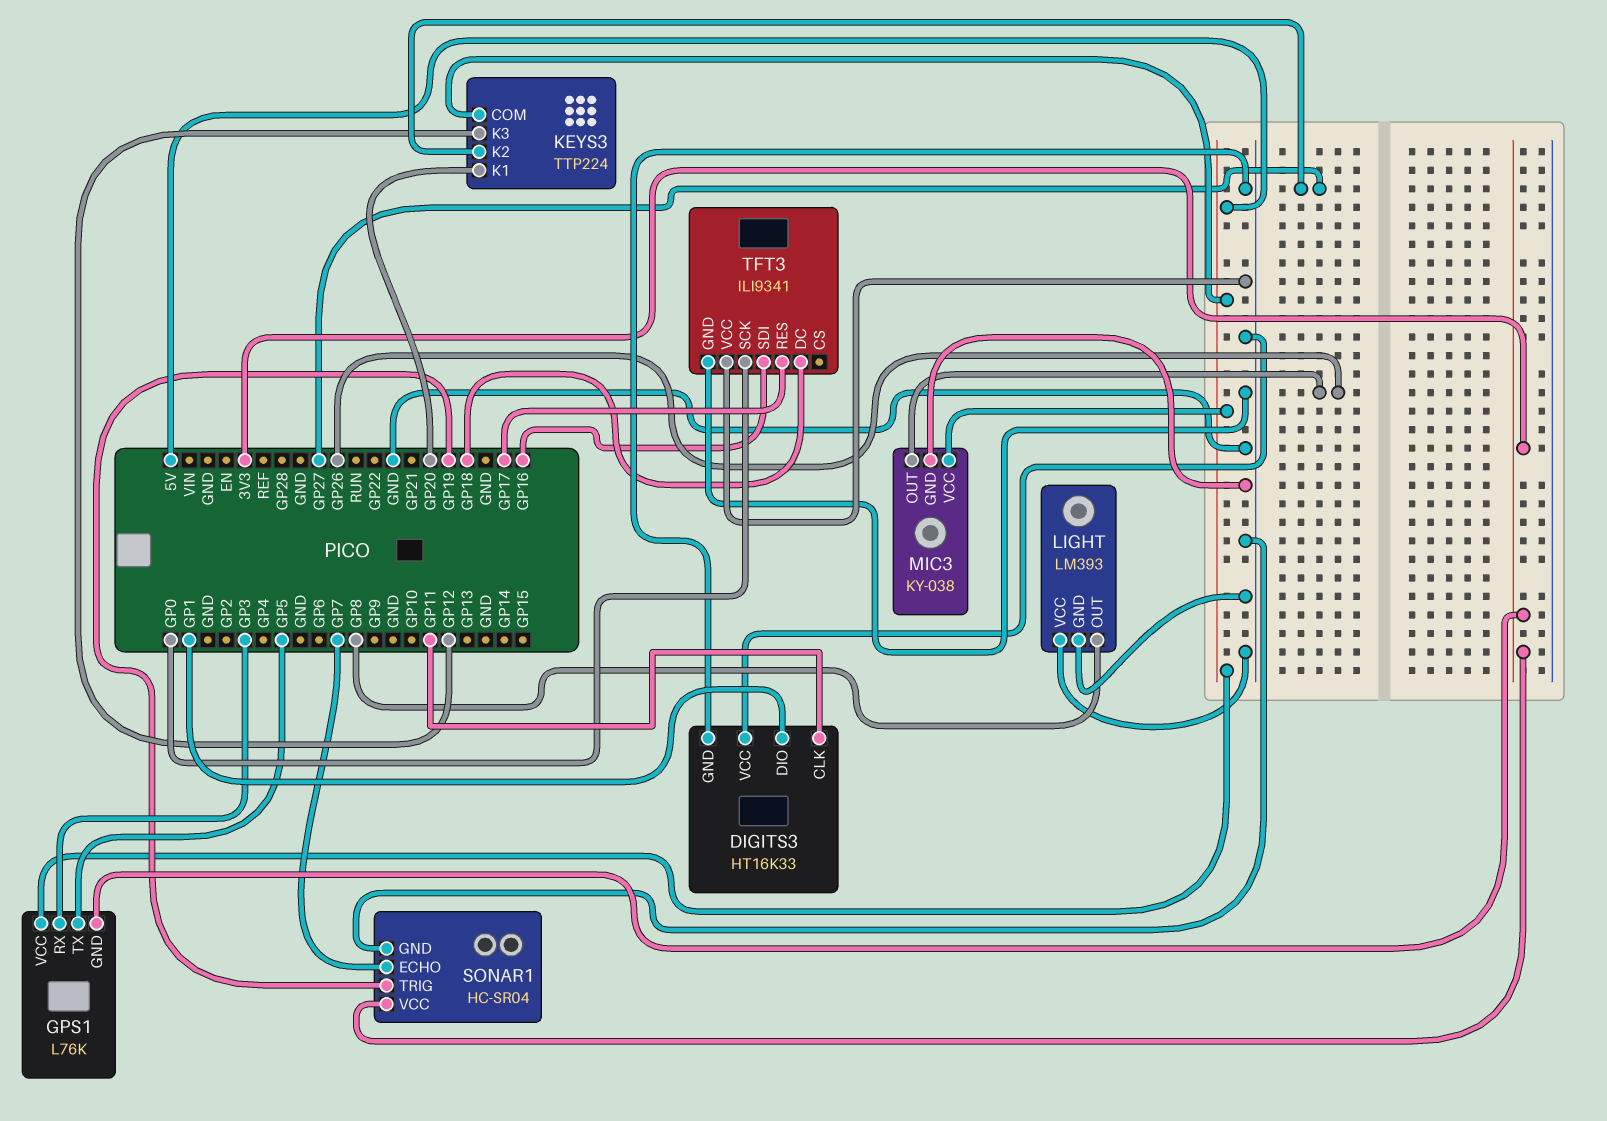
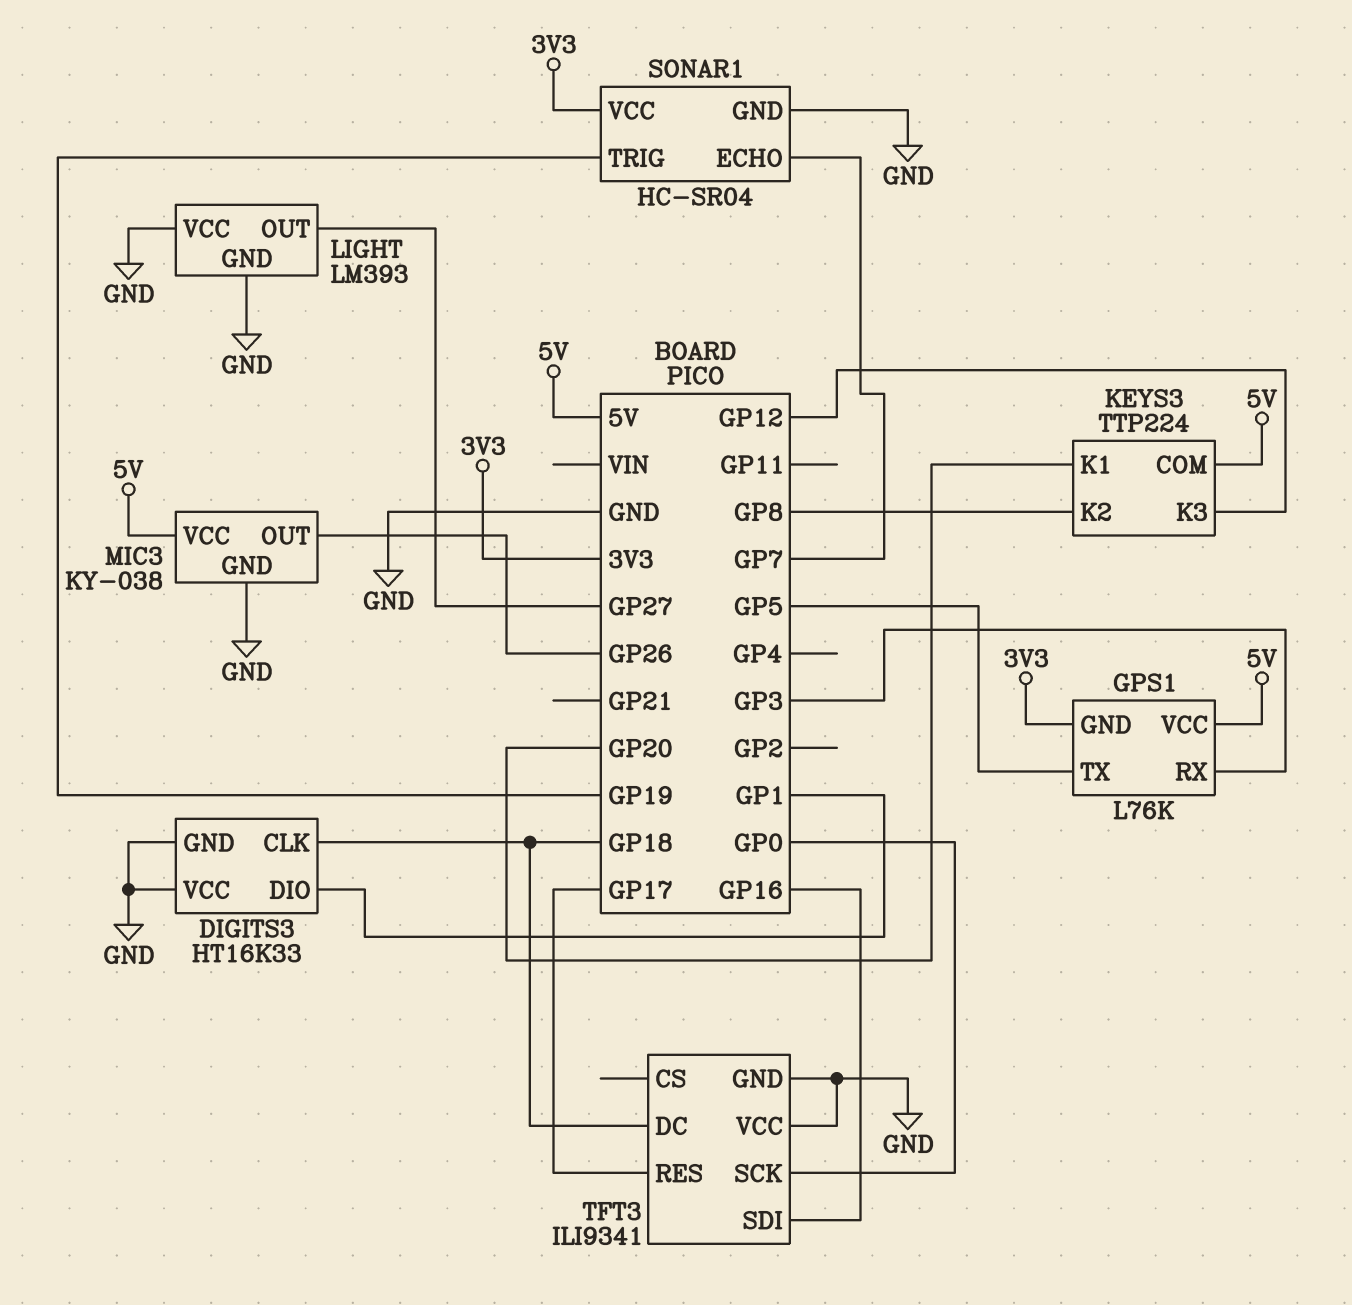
DIGITS3 pin CLK: GP11 -> GP18
KEYS3 pin K2: GP27 -> GP8
LIGHT pin OUT: GP8 -> GP27

